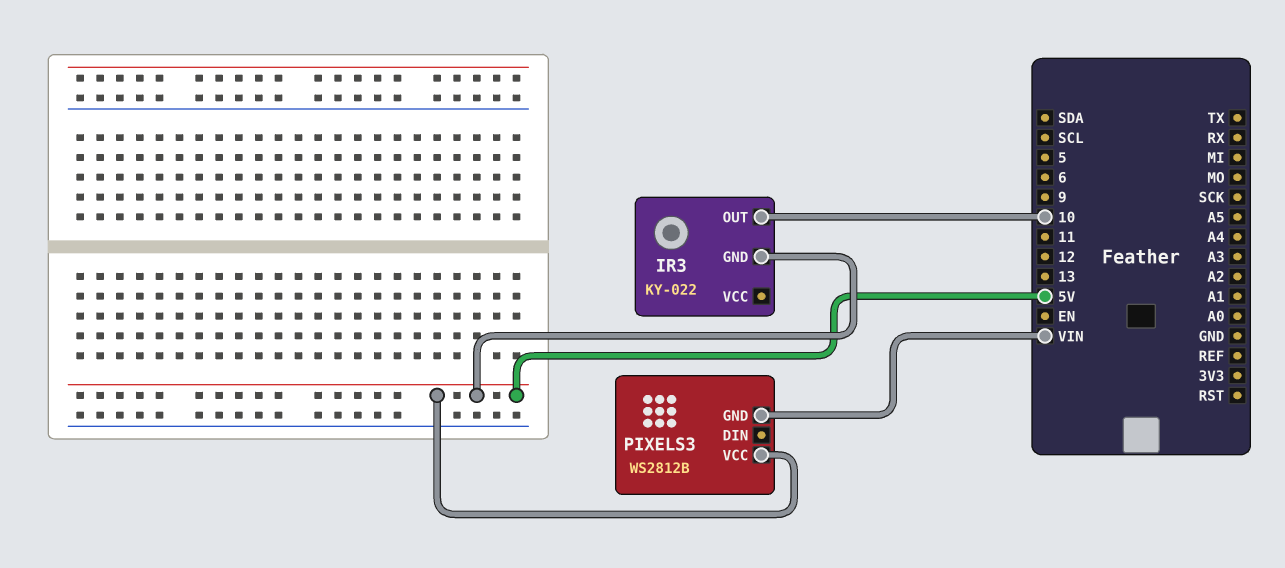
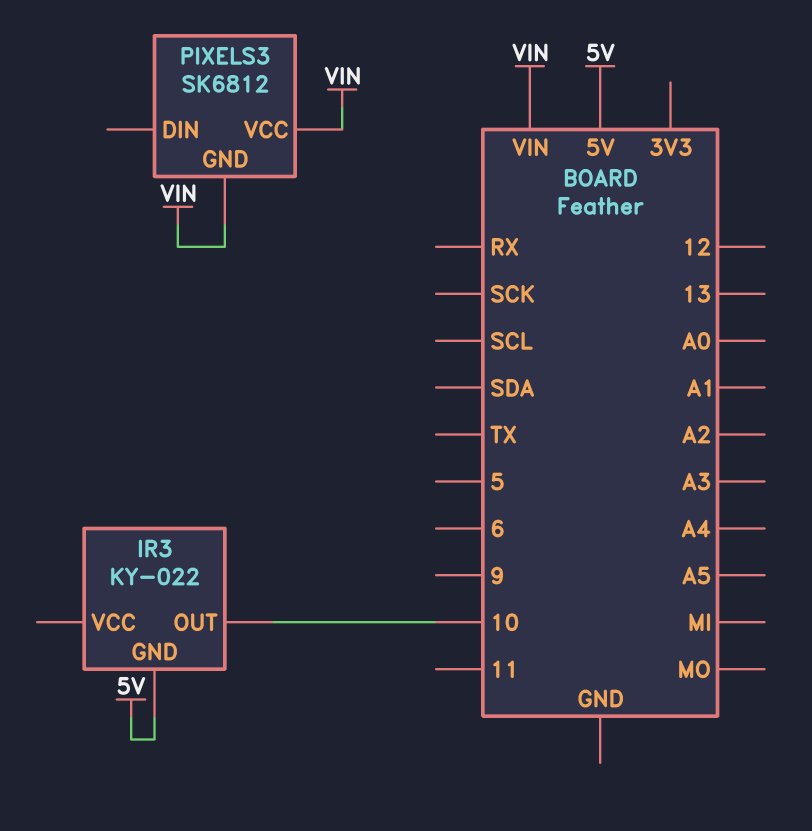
PIXELS3: WS2812B -> SK6812
PIXELS3 pin VCC: 5V -> VIN

